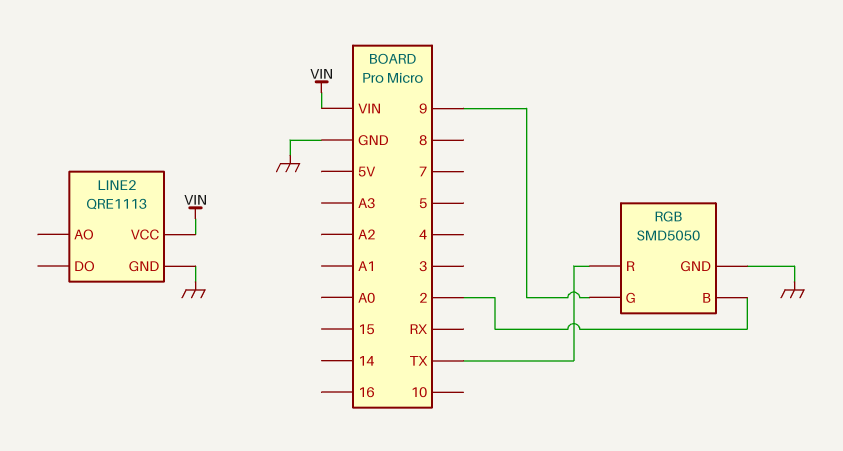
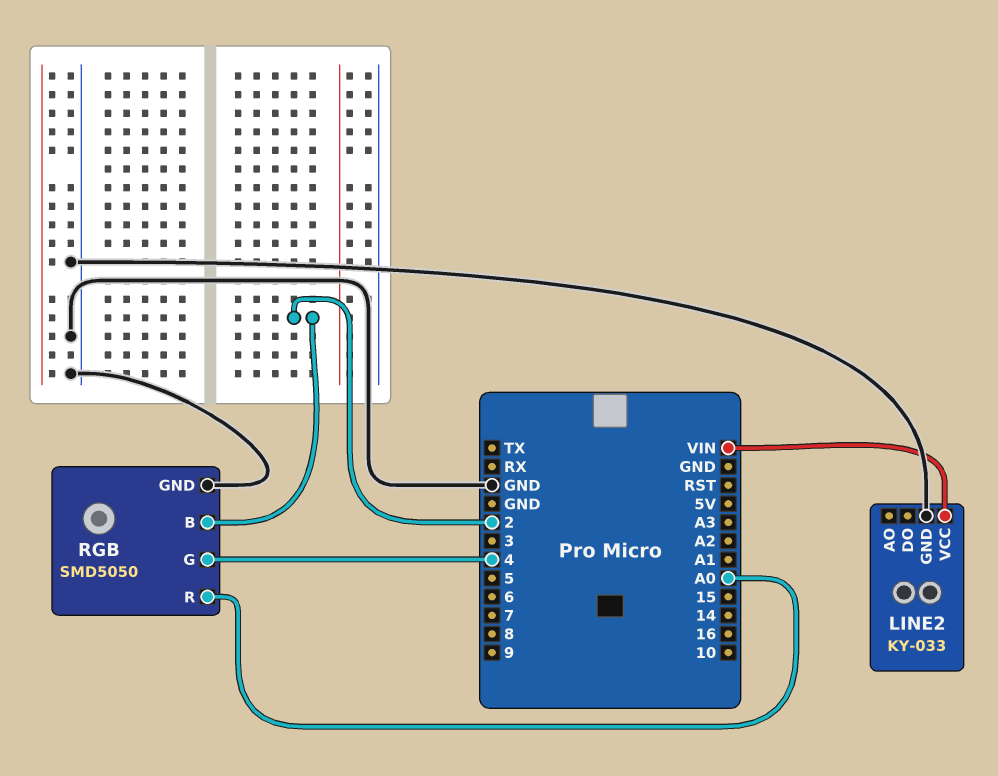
LINE2: QRE1113 -> KY-033
RGB pin G: 9 -> 4
RGB pin R: TX -> A0

